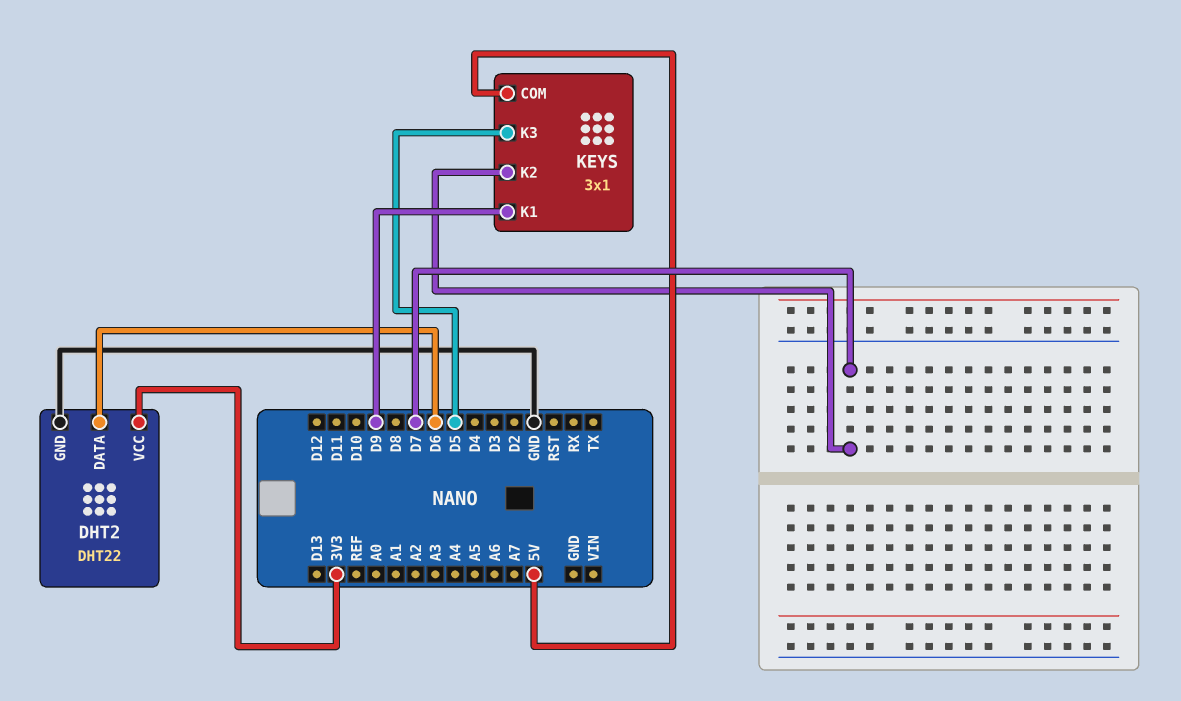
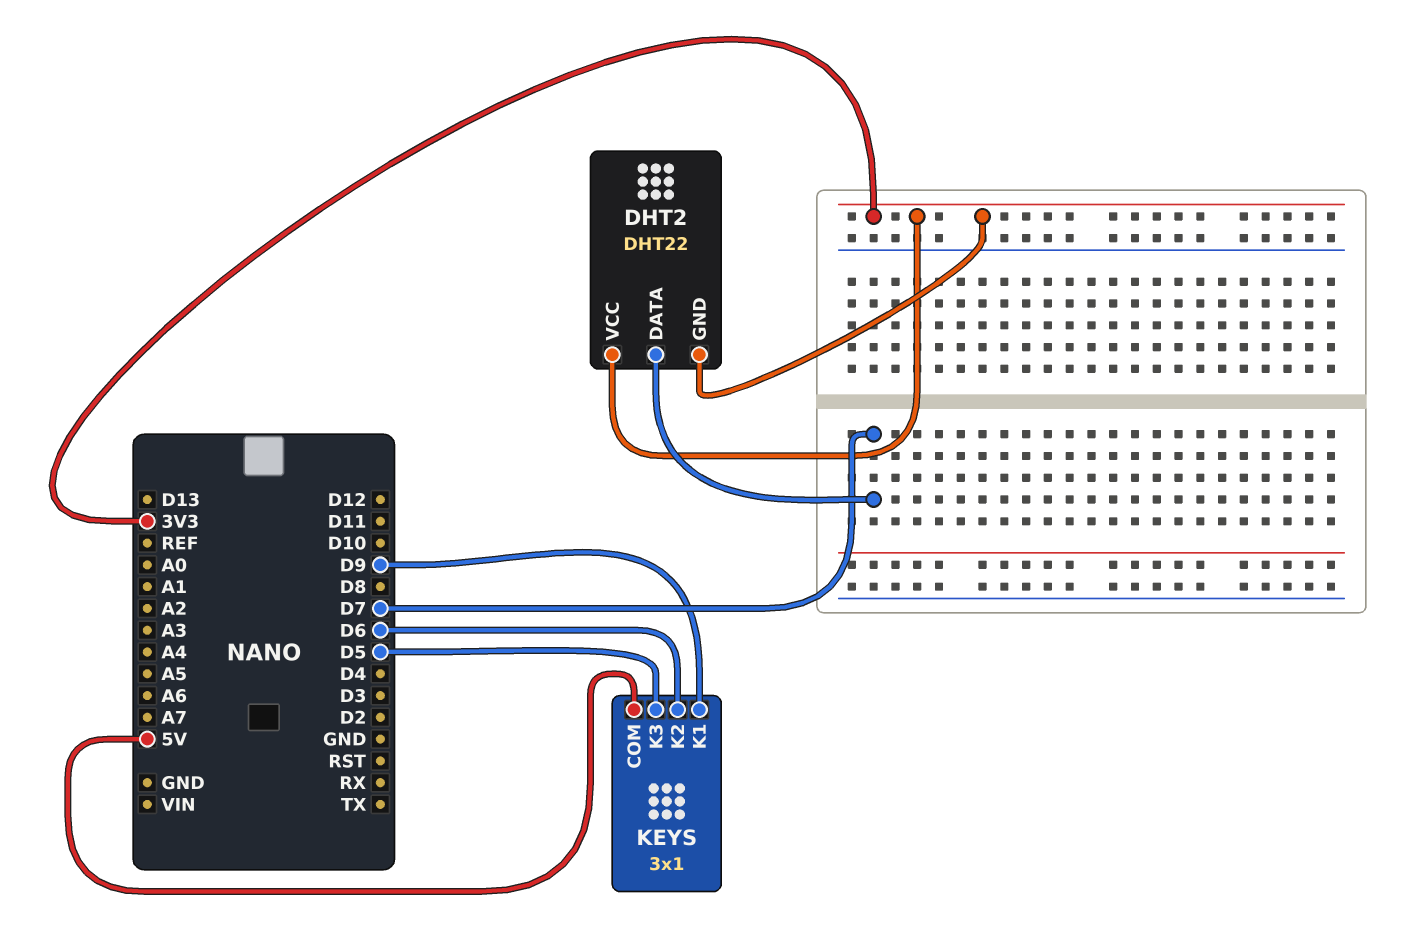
DHT2 pin DATA: D6 -> D7
DHT2 pin GND: GND -> 3V3
KEYS pin K2: D7 -> D6

